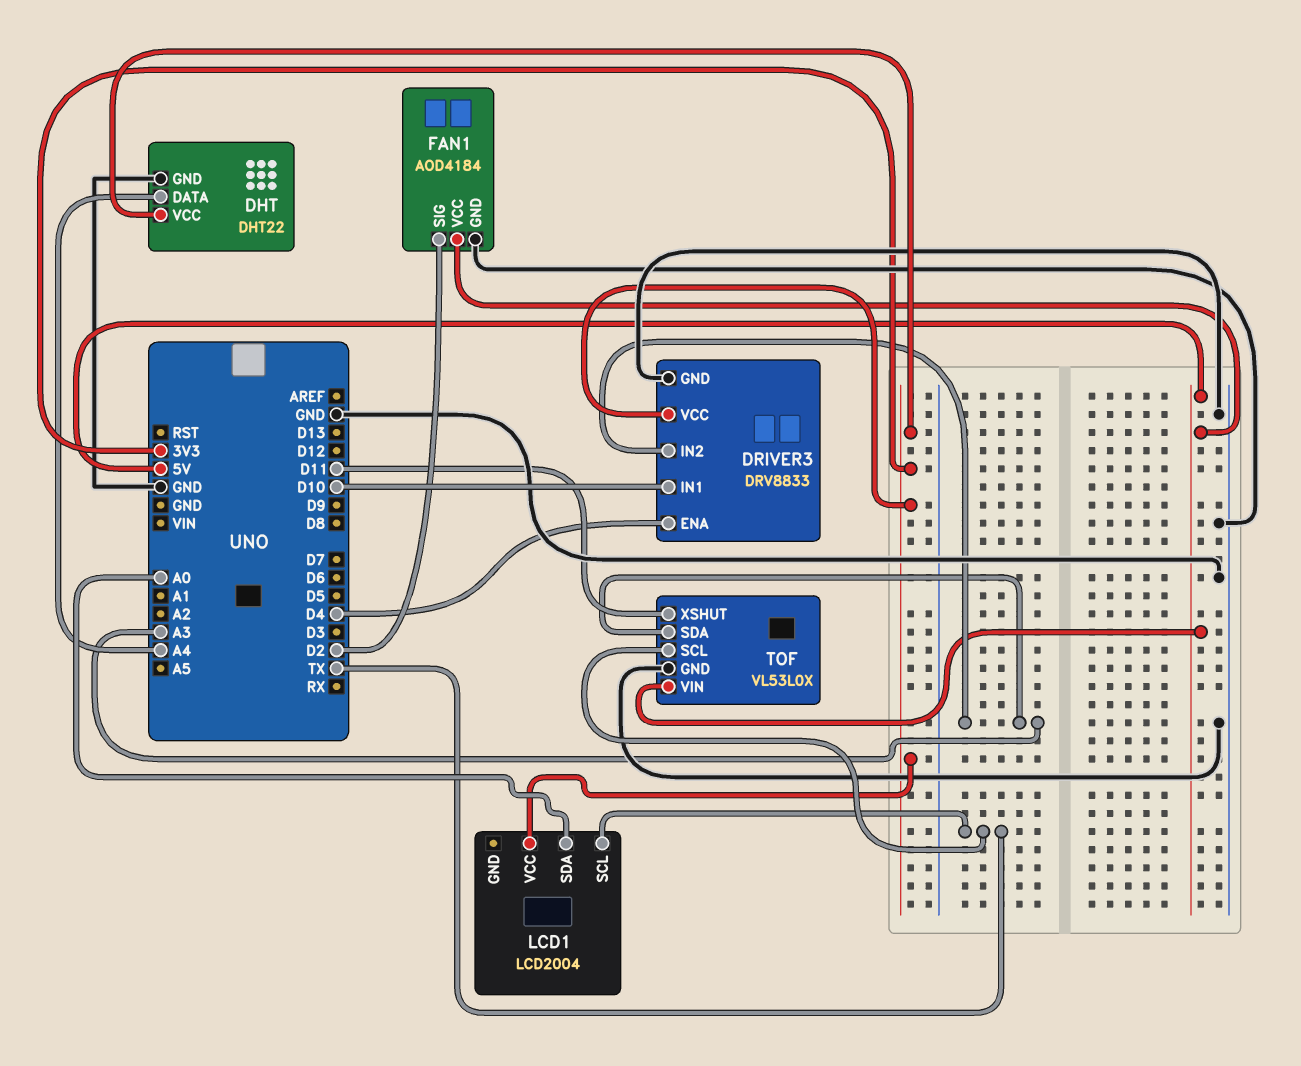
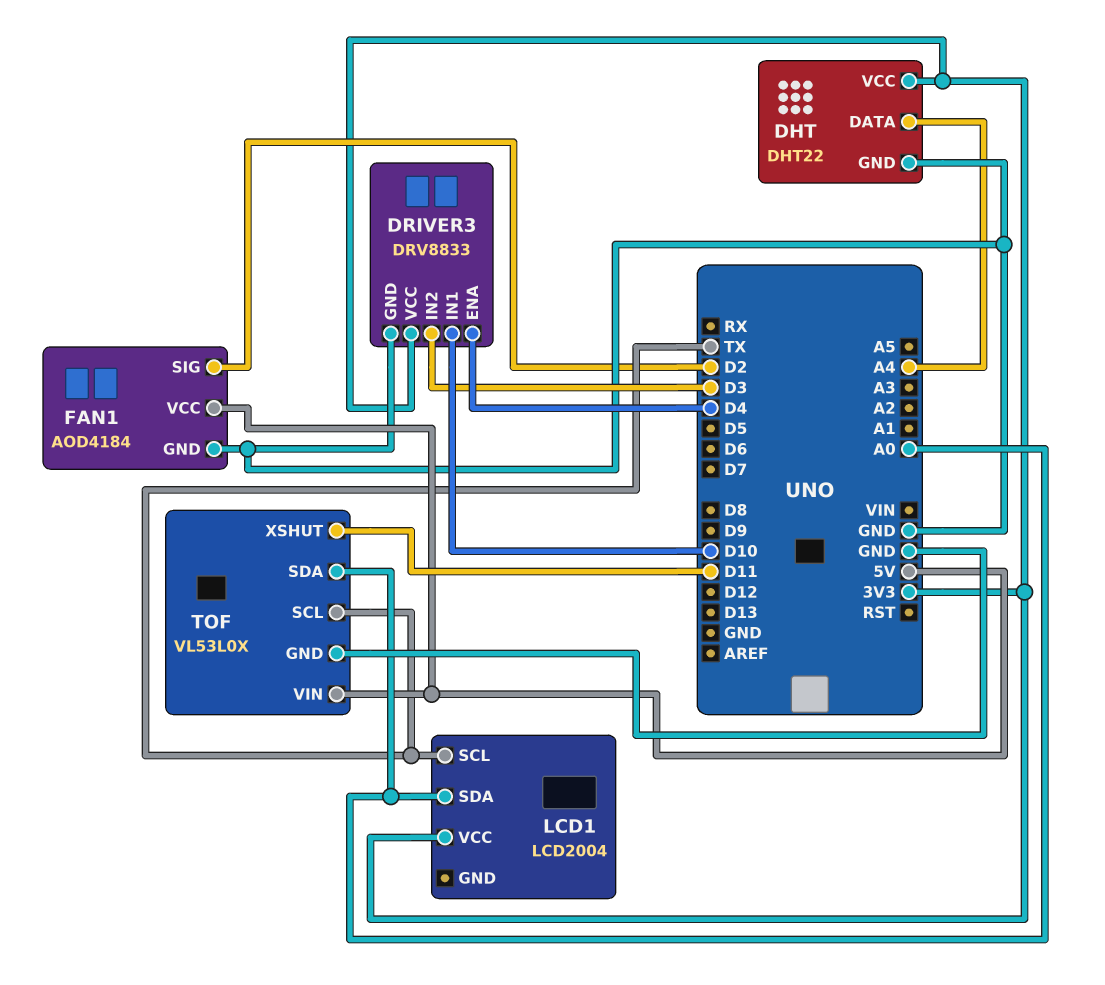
DRIVER3 pin IN2: A3 -> D3
TOF pin SDA: A3 -> A0

